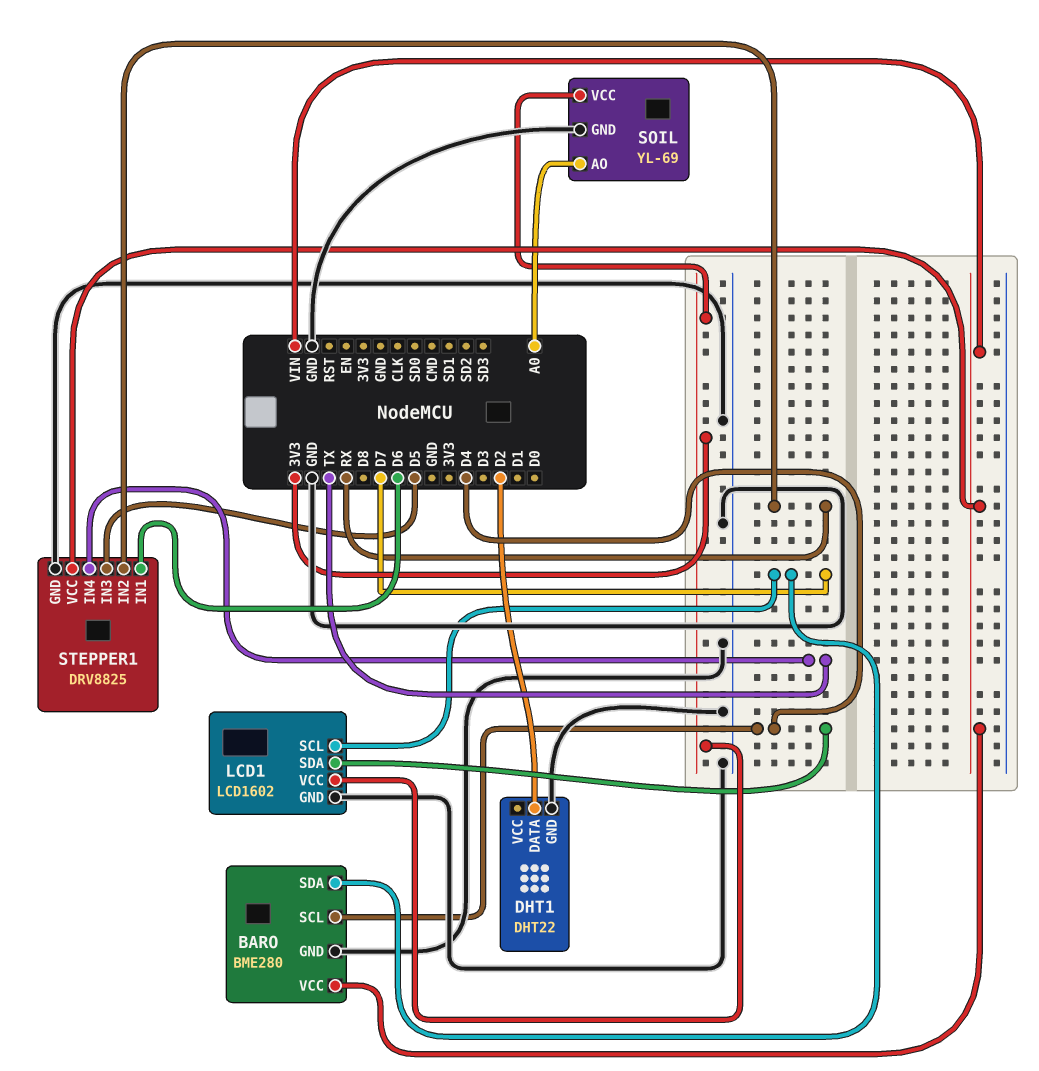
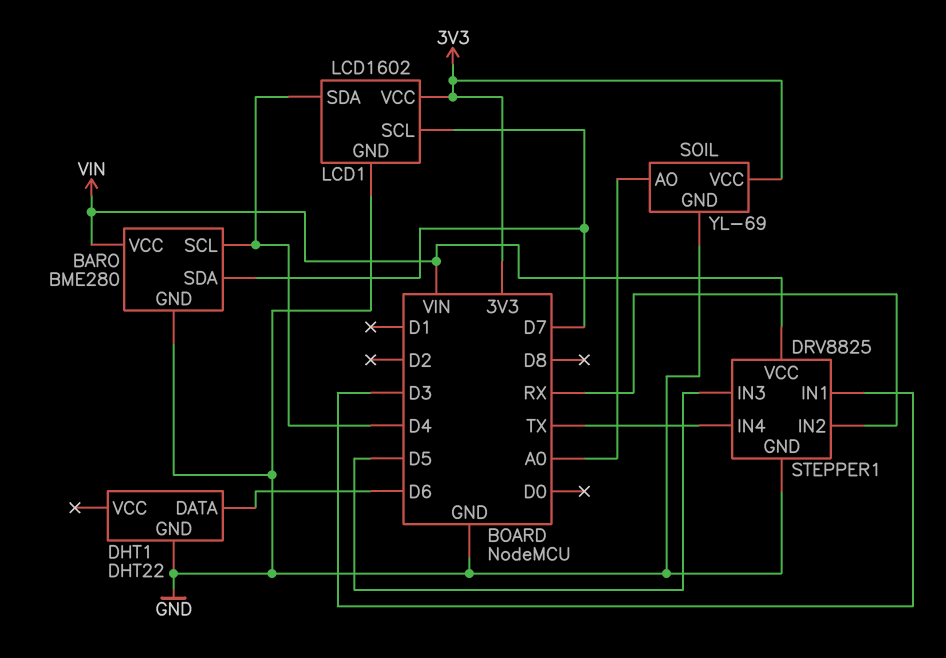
DHT1 pin DATA: D2 -> D6
STEPPER1 pin IN1: D6 -> D3

